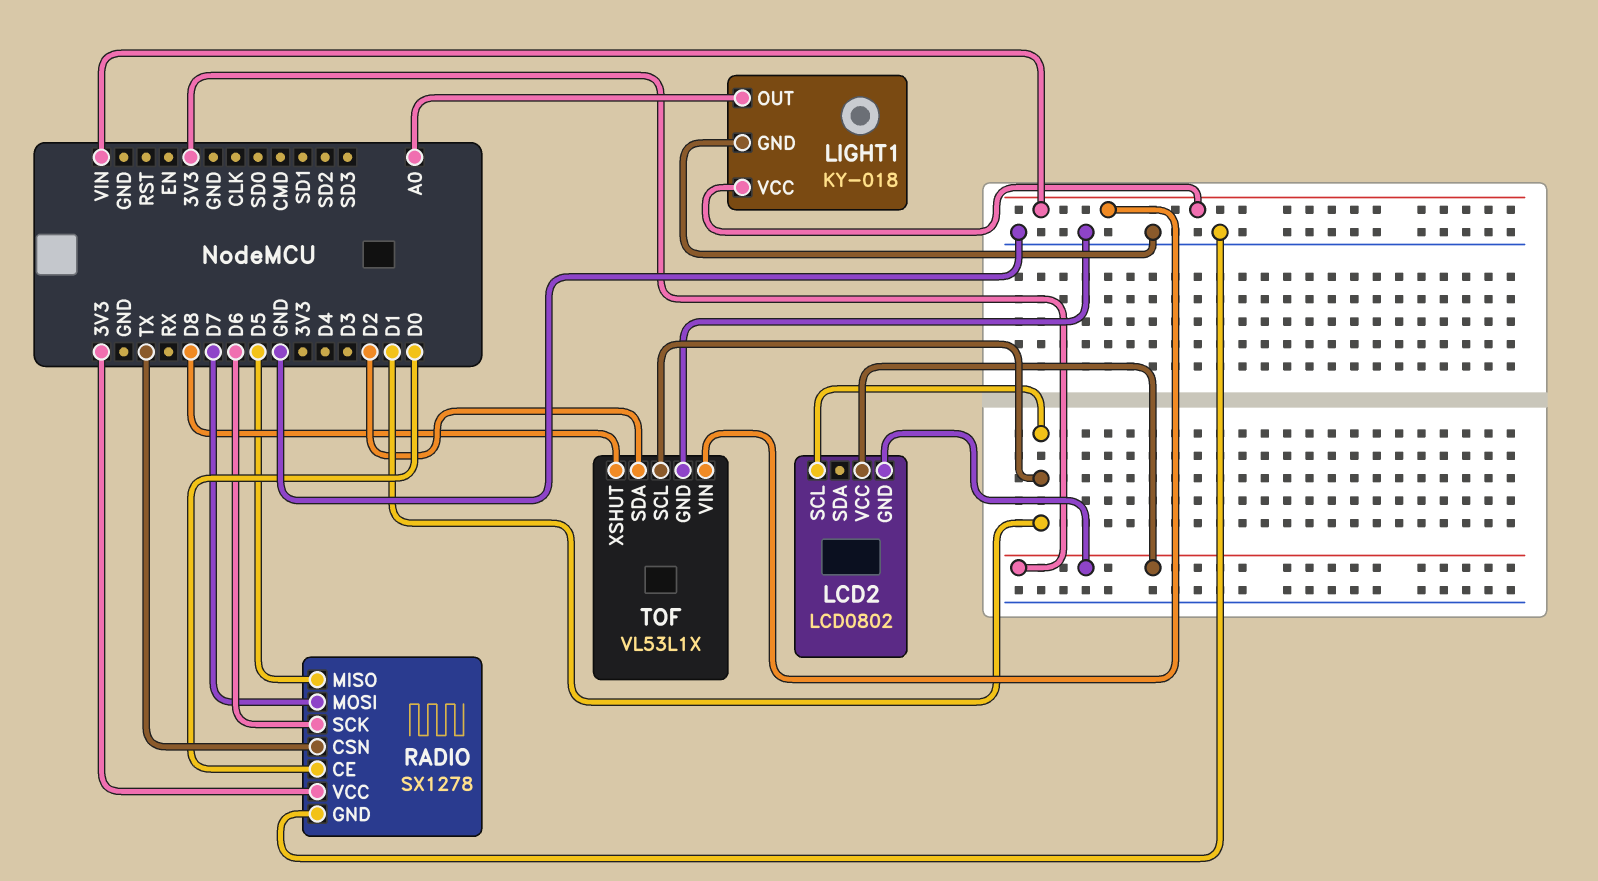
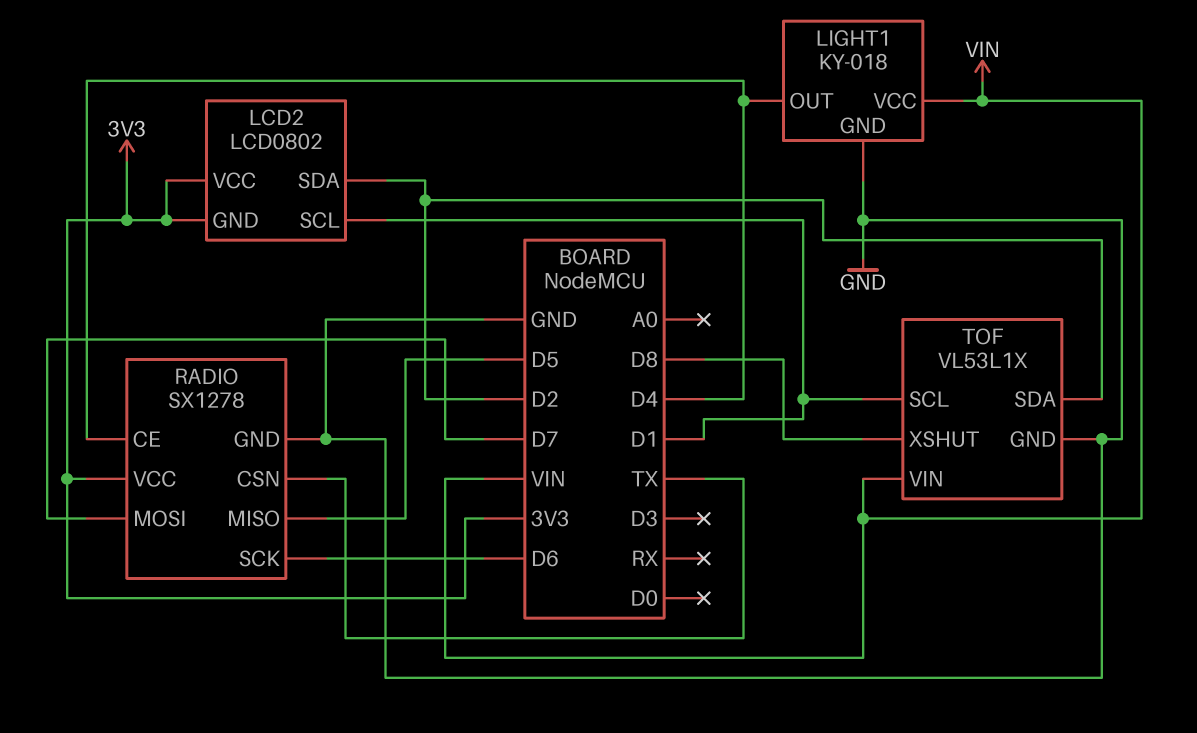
LCD2 pin SDA: none -> D2
LIGHT1 pin OUT: A0 -> D4
RADIO pin CE: D0 -> D4

